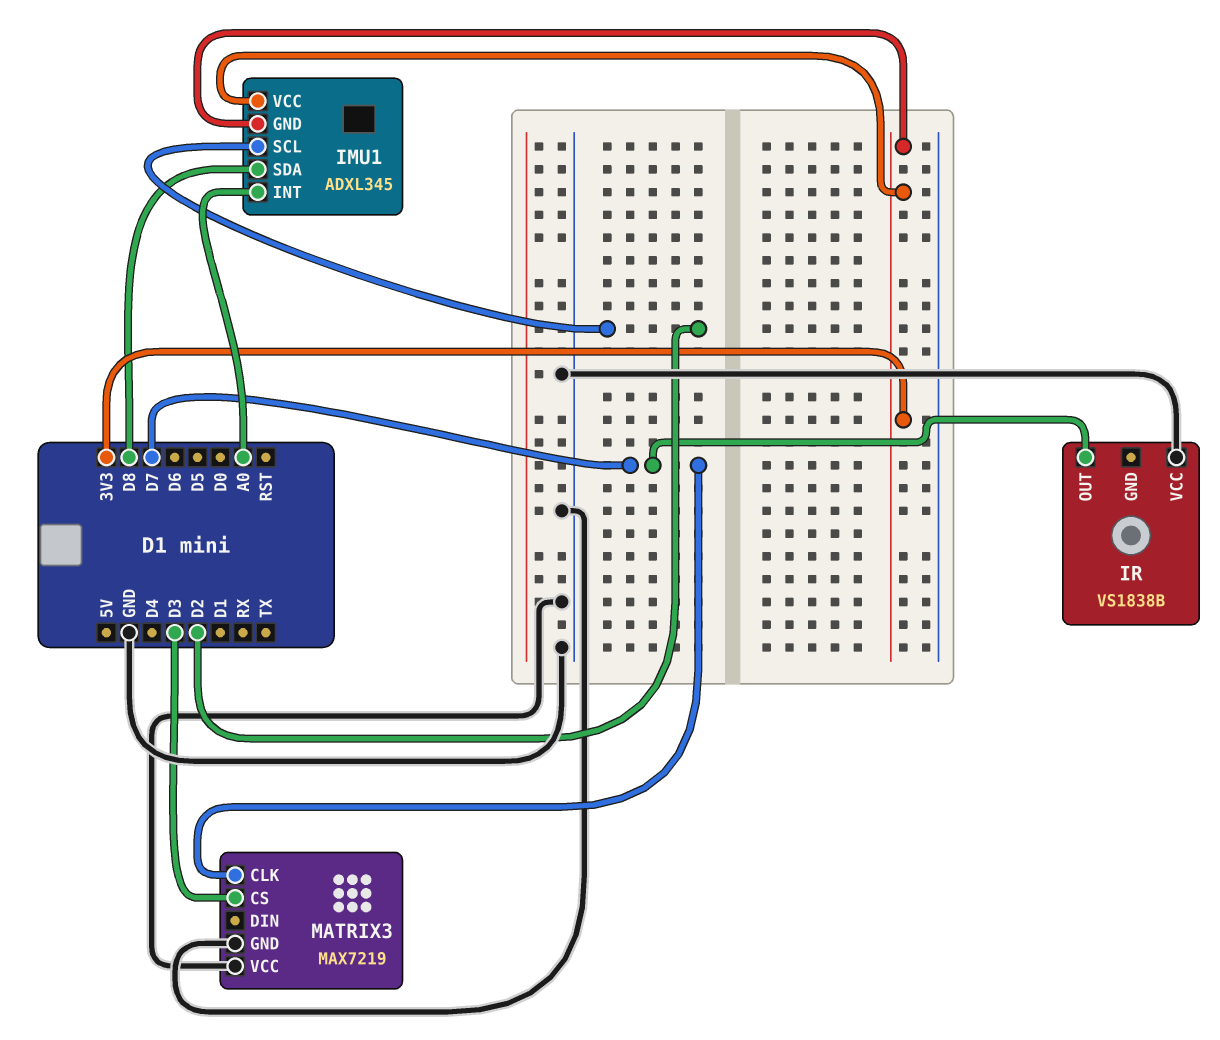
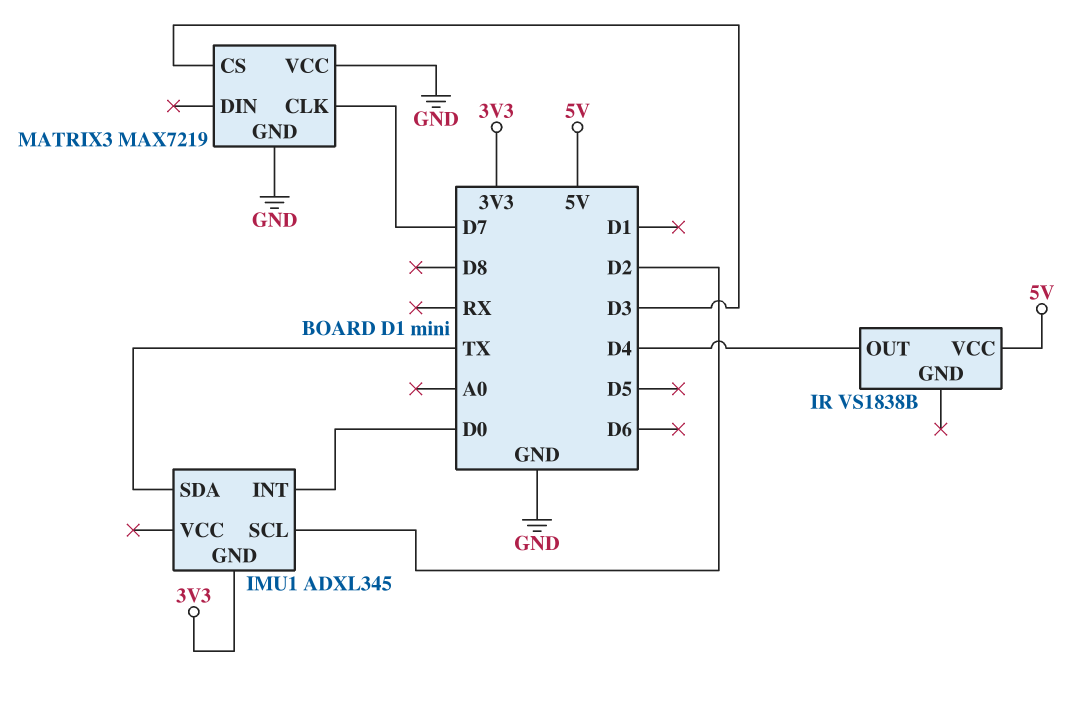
IMU1 pin INT: A0 -> D0
IMU1 pin SDA: D8 -> TX
IMU1 pin VCC: 3V3 -> none
IR pin OUT: D7 -> D4
IR pin VCC: GND -> 5V

